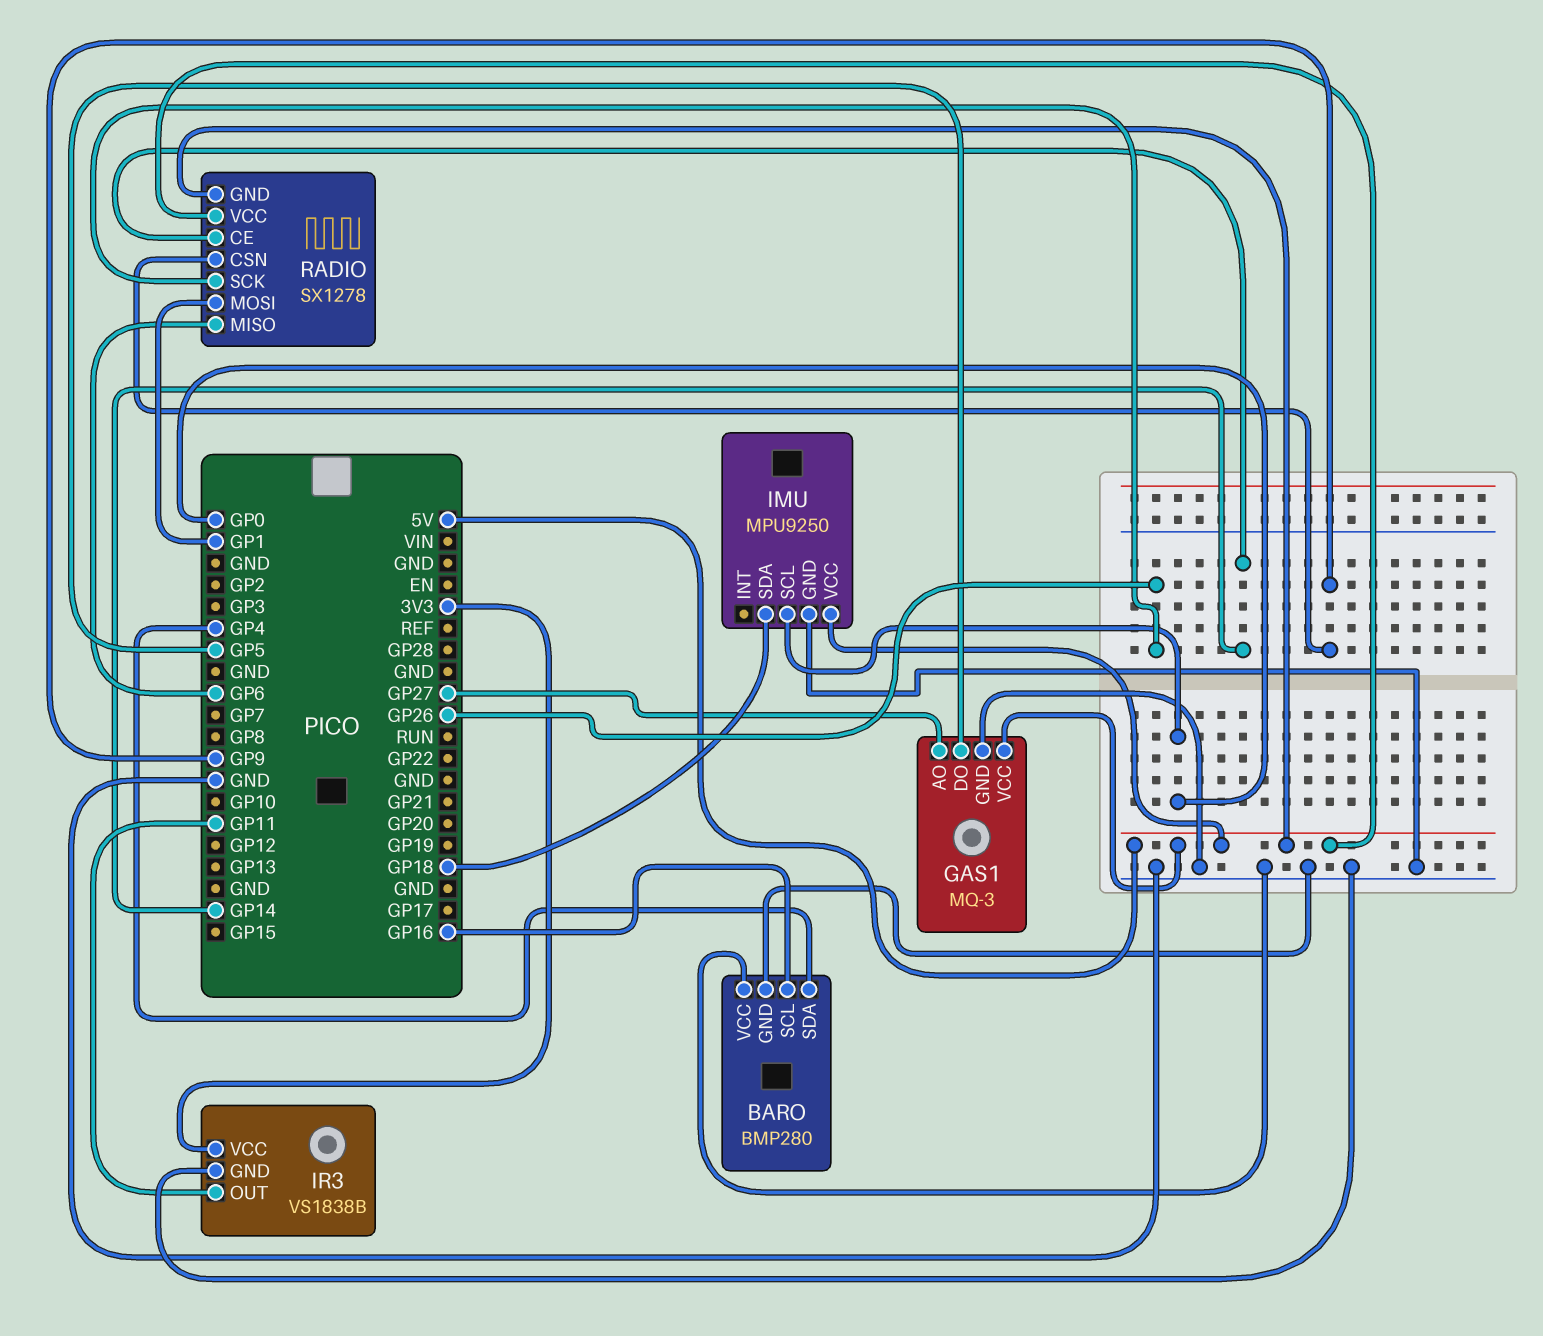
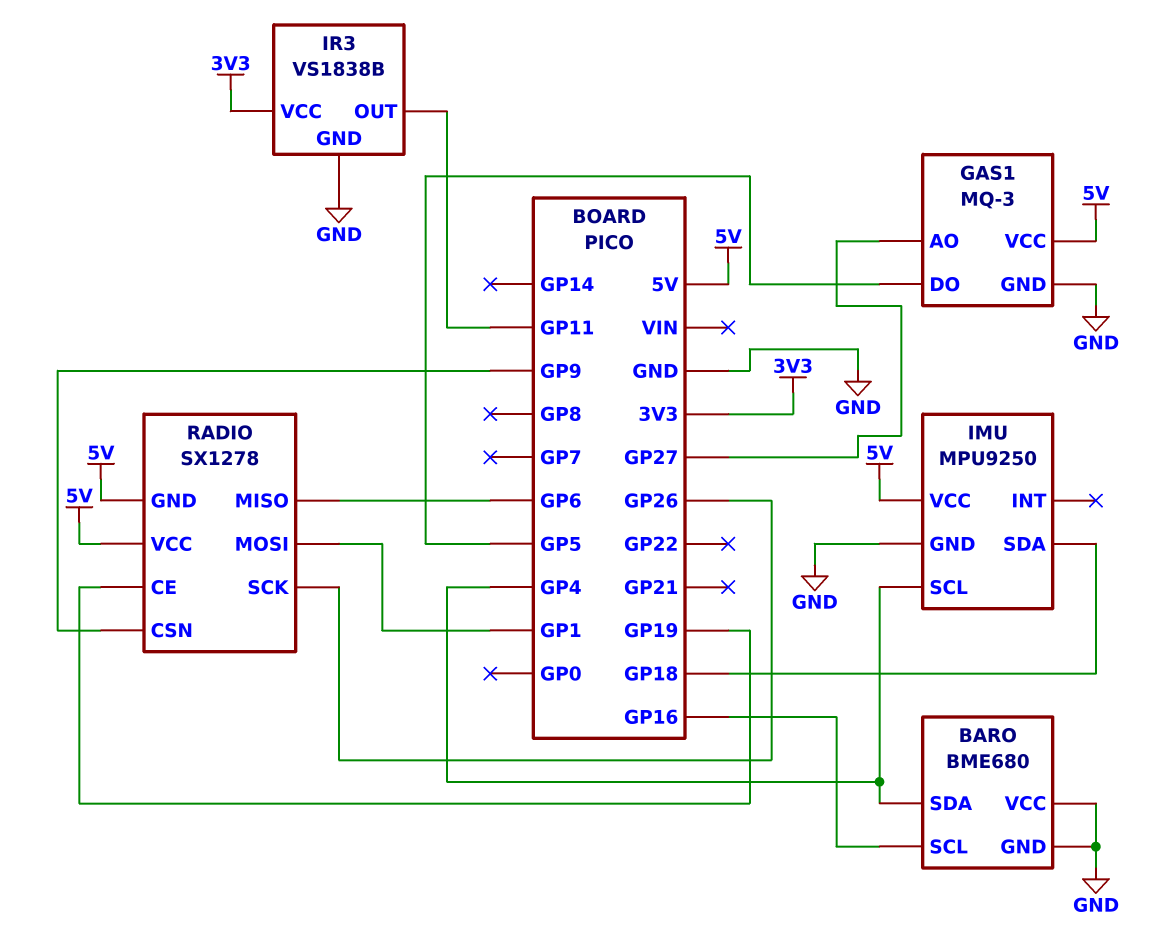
BARO: BMP280 -> BME680
IMU pin SCL: GP0 -> GP4
RADIO pin CE: GP14 -> GP19

